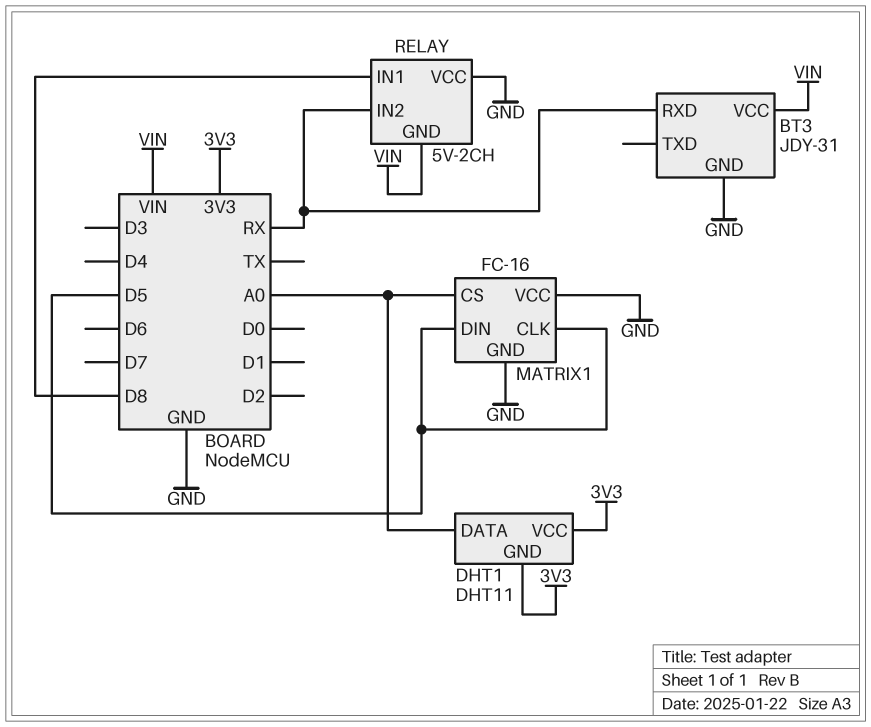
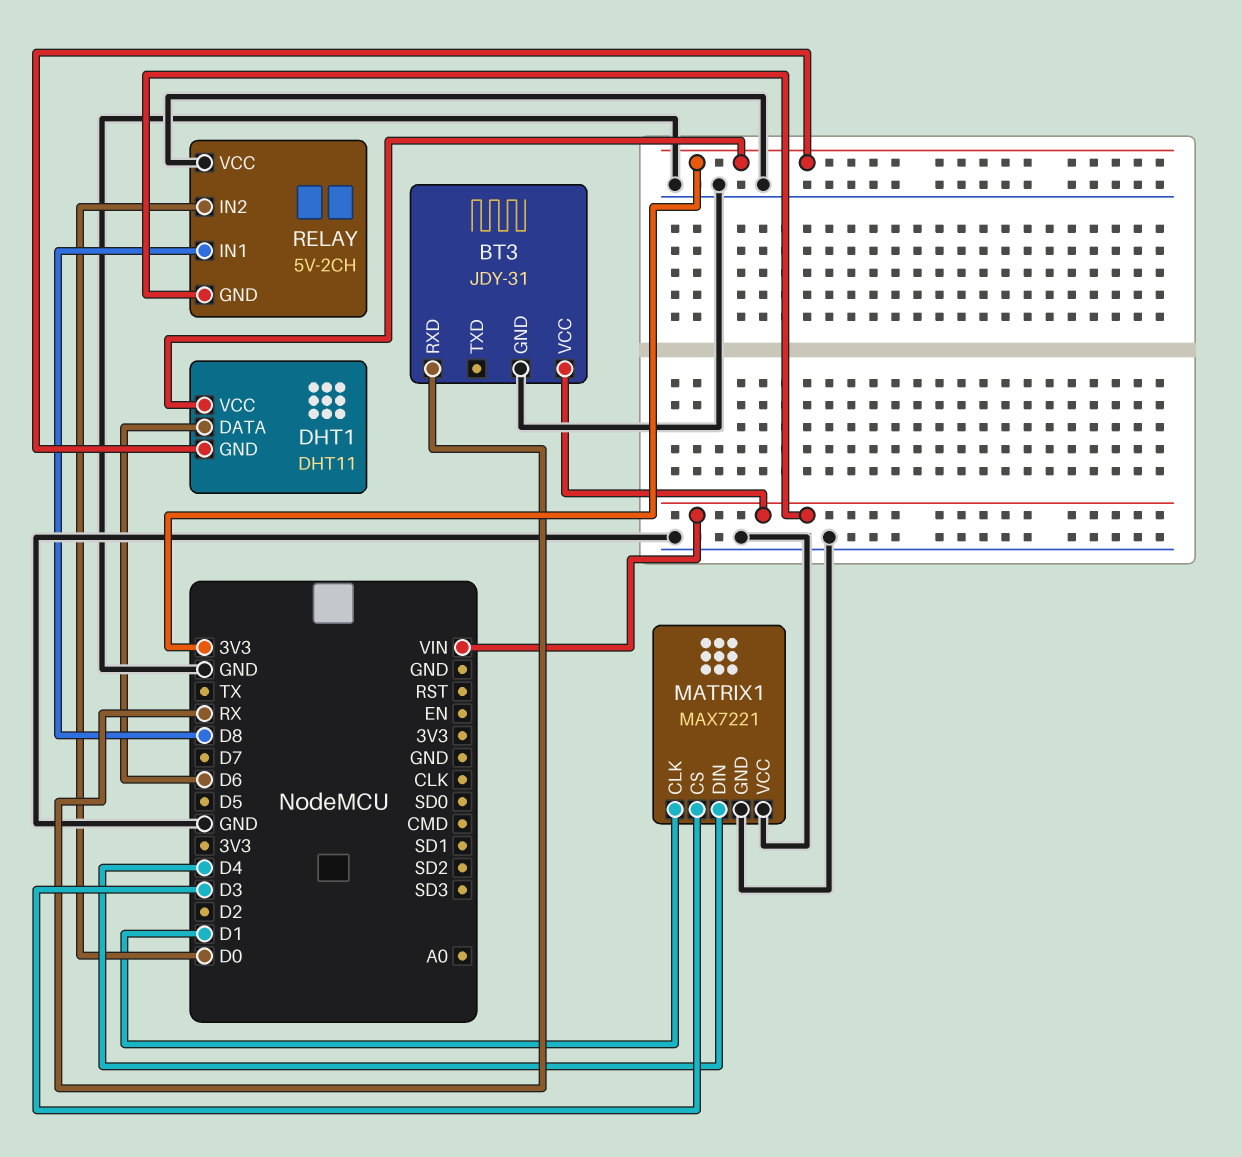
DHT1 pin DATA: A0 -> D6
MATRIX1: FC-16 -> MAX7221
MATRIX1 pin CLK: D5 -> D1
MATRIX1 pin CS: A0 -> D3
MATRIX1 pin DIN: D5 -> D4
RELAY pin IN2: RX -> D0

